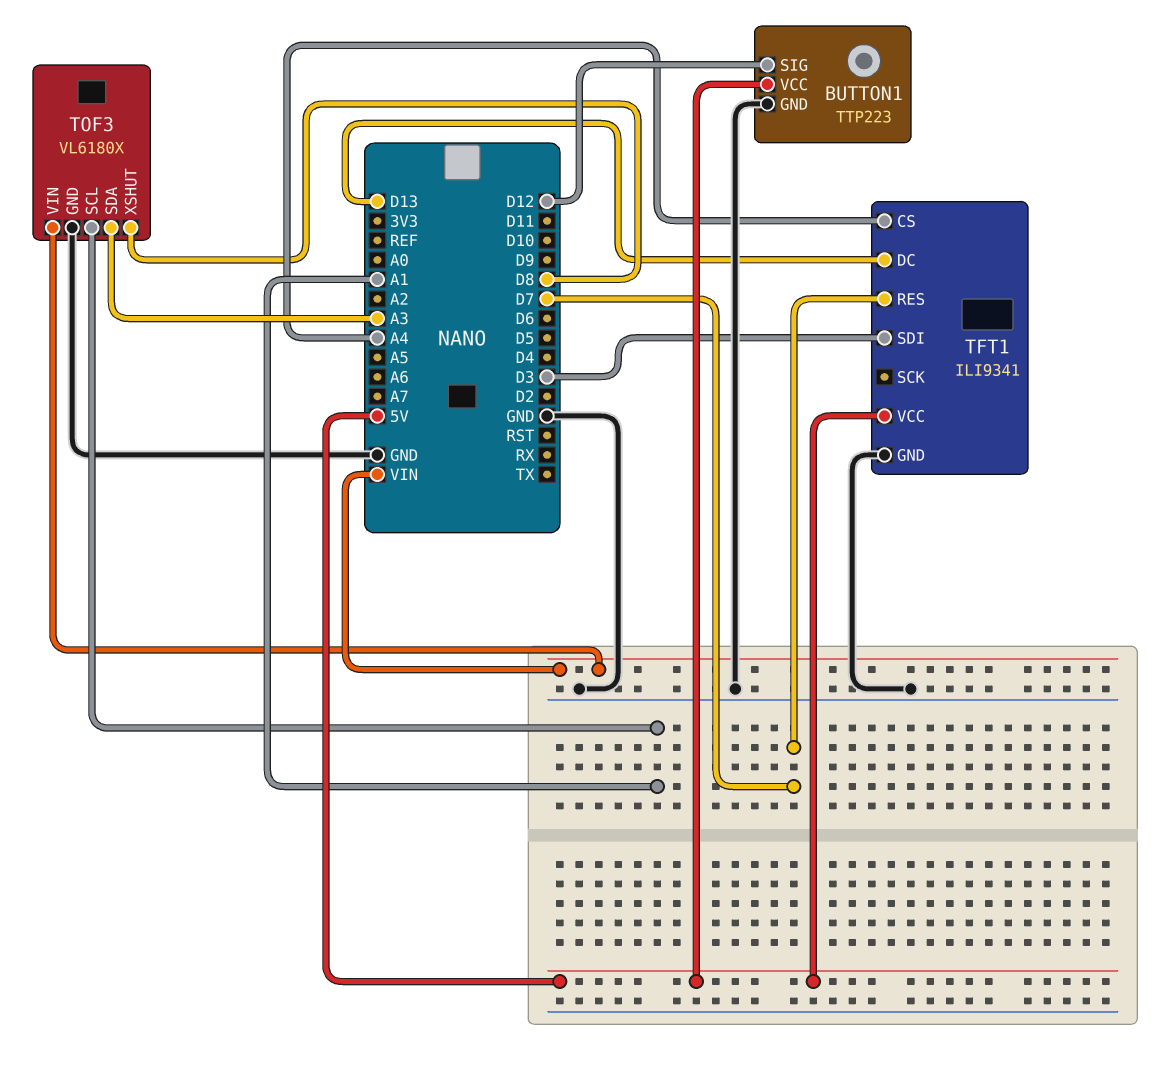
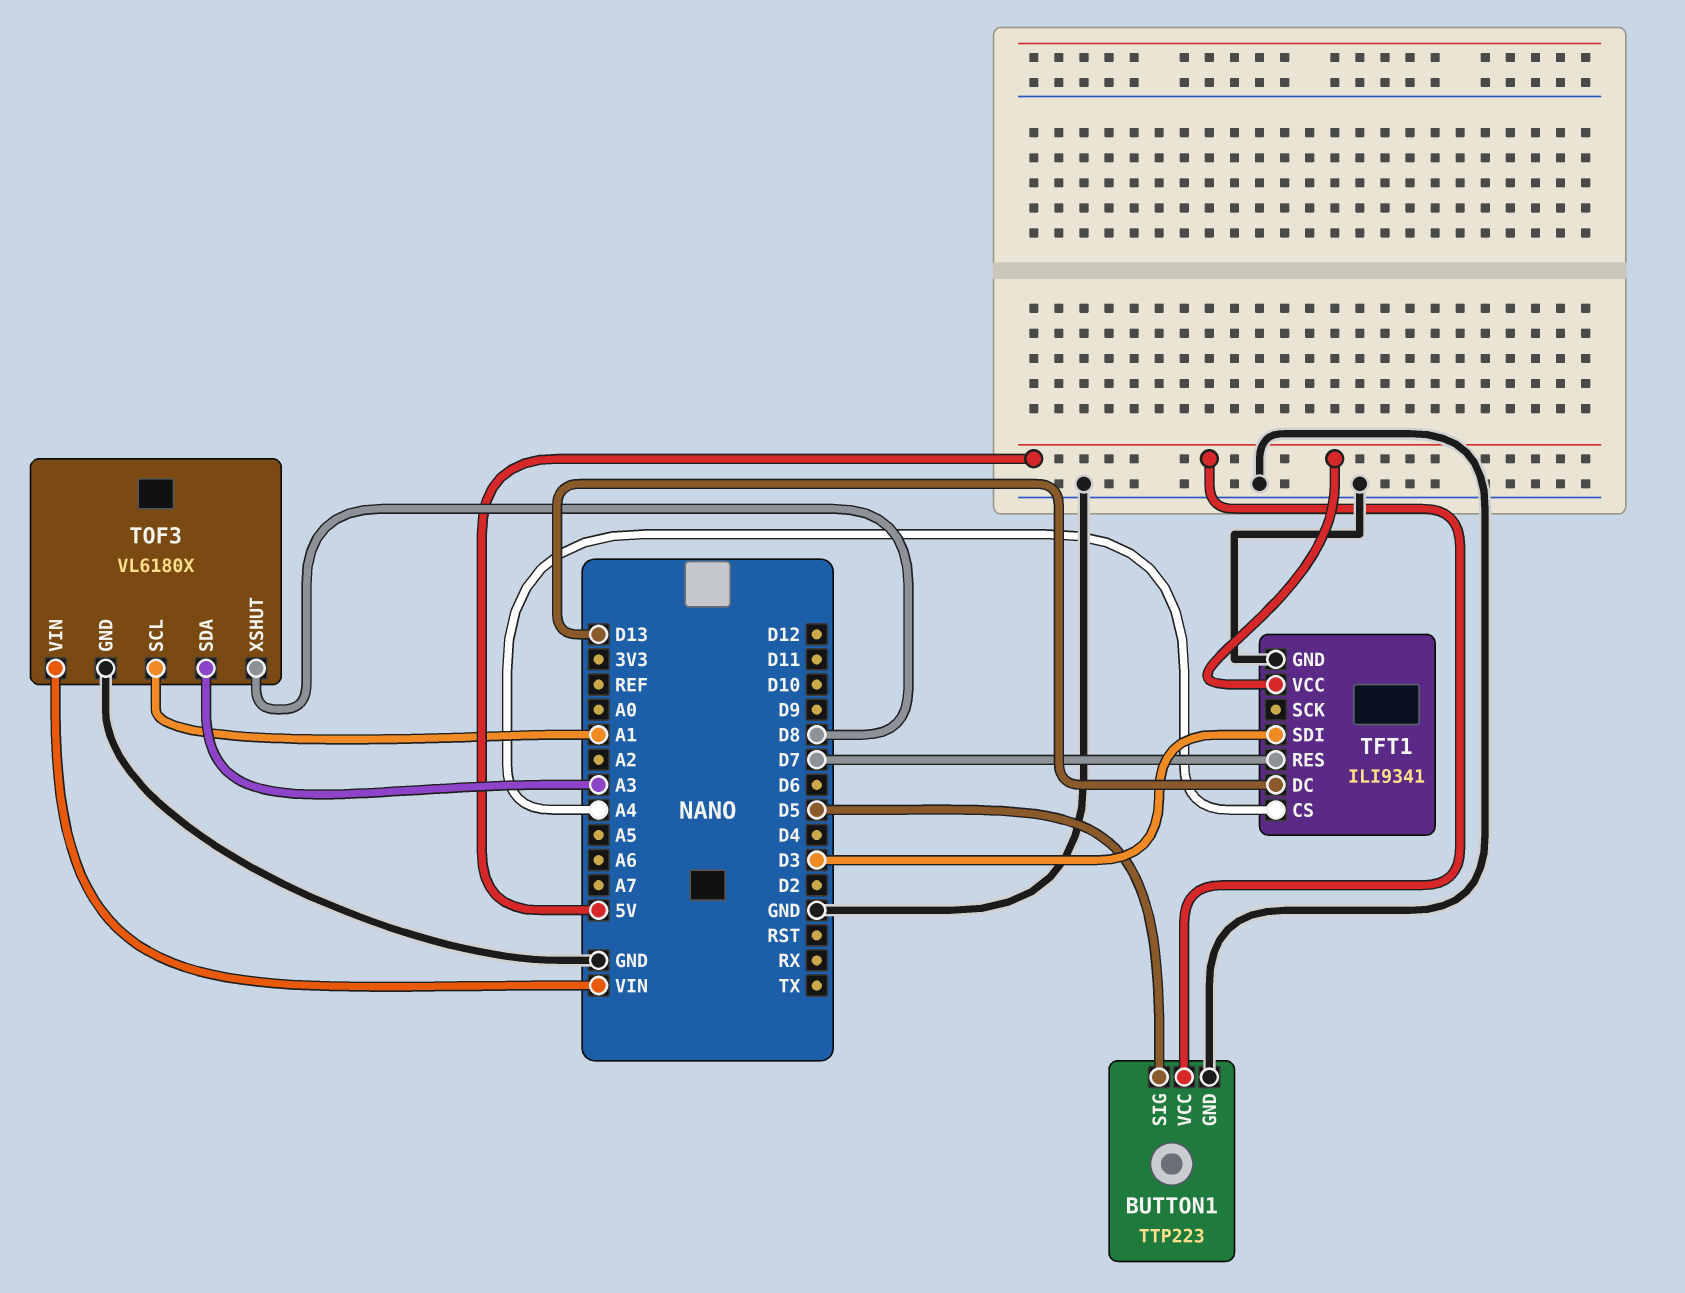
BUTTON1 pin SIG: D12 -> D5

